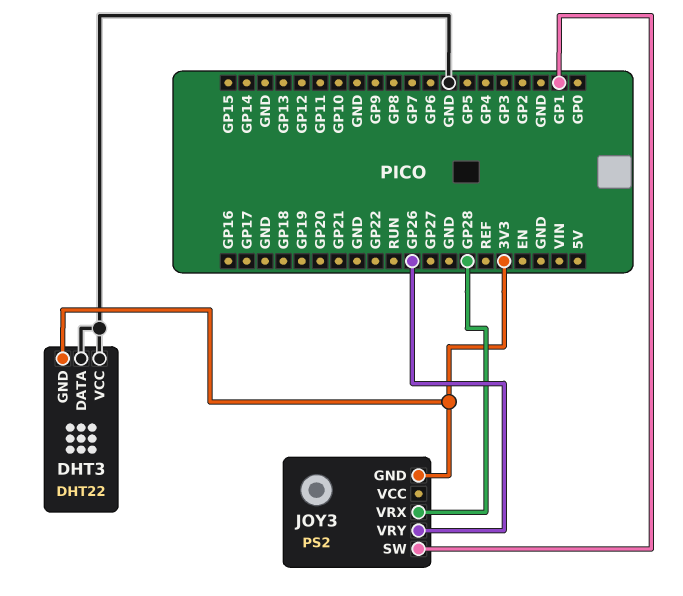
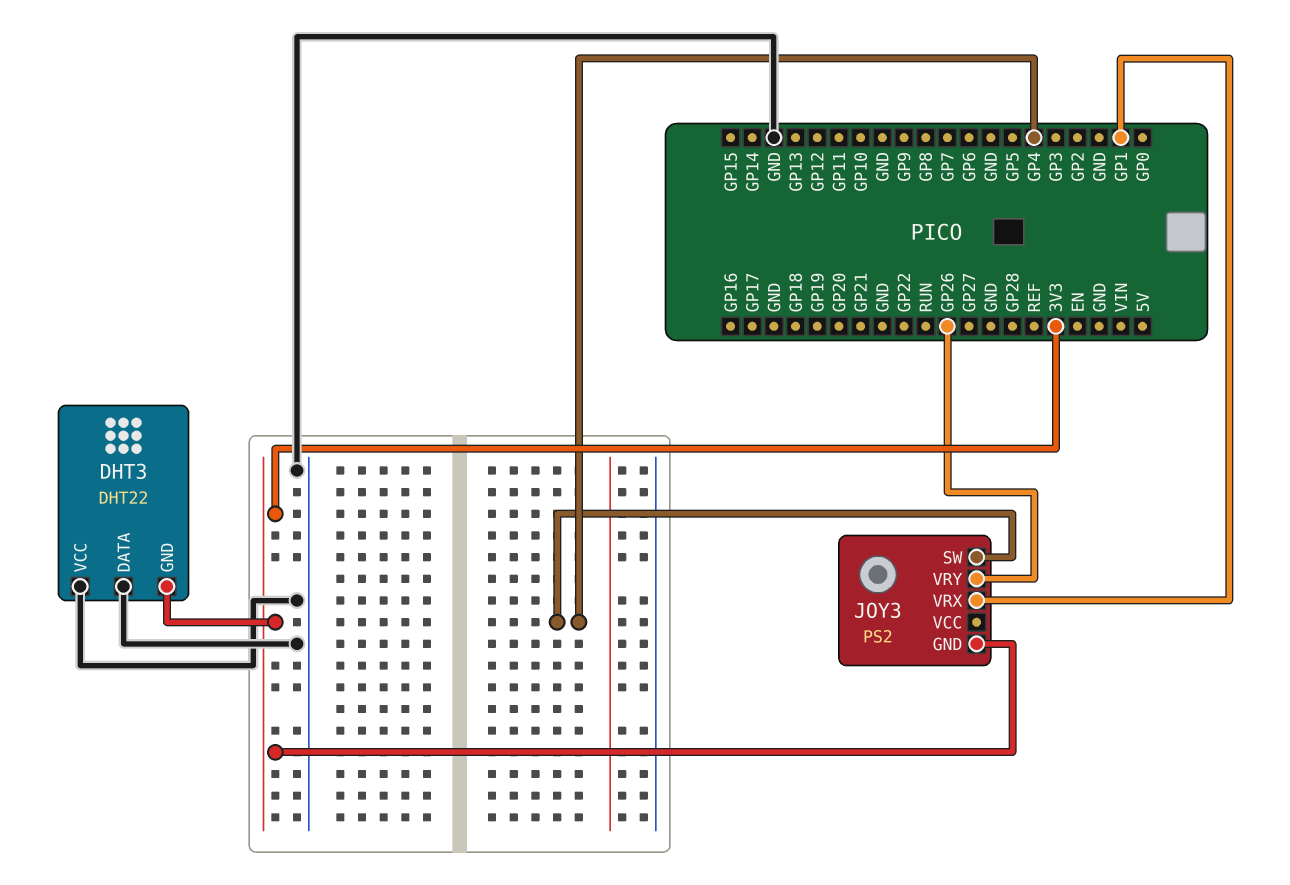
JOY3 pin SW: GP1 -> GP4
JOY3 pin VRX: GP28 -> GP1

